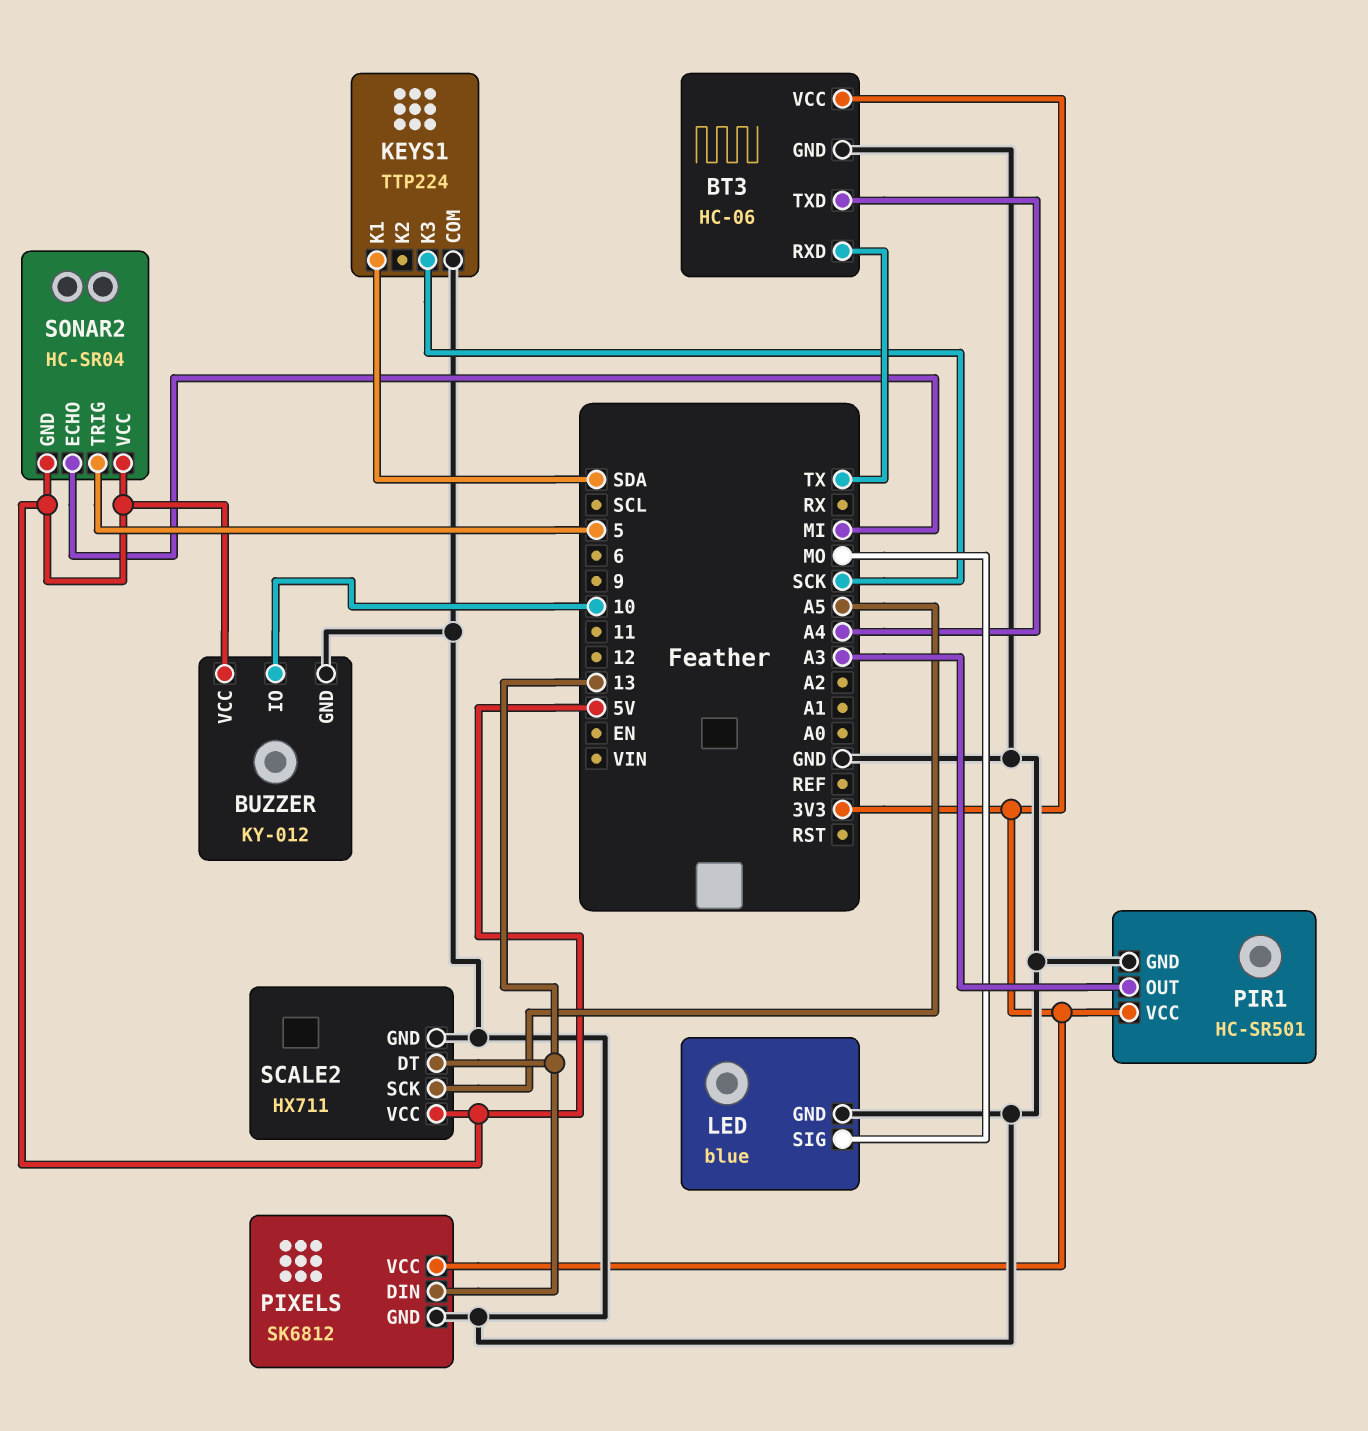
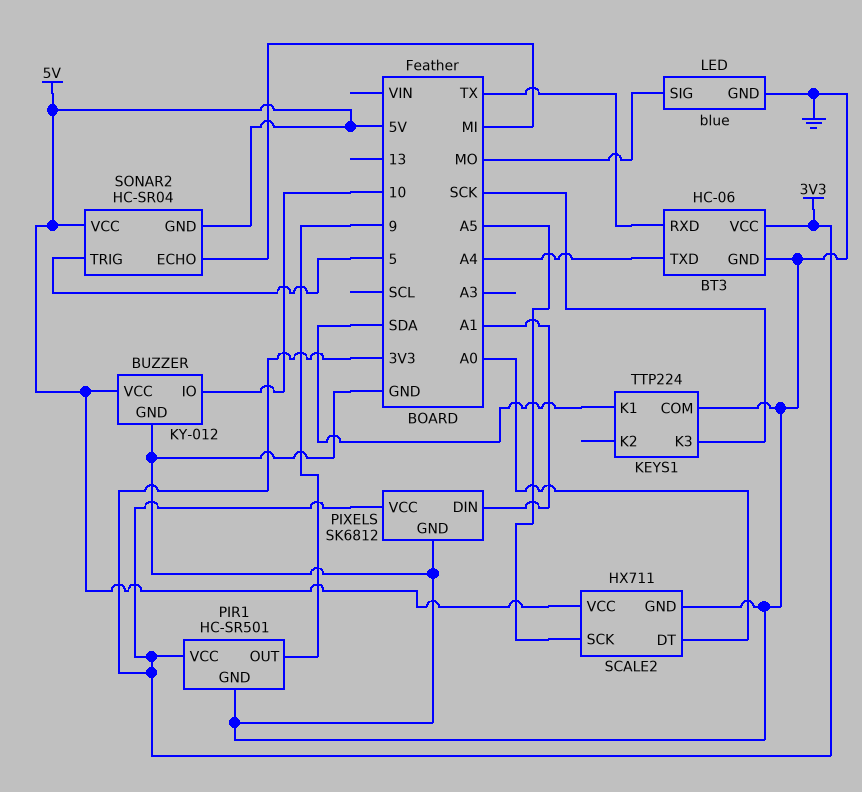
PIR1 pin OUT: A3 -> 9
PIXELS pin DIN: 13 -> A1
SCALE2 pin DT: 13 -> A0

